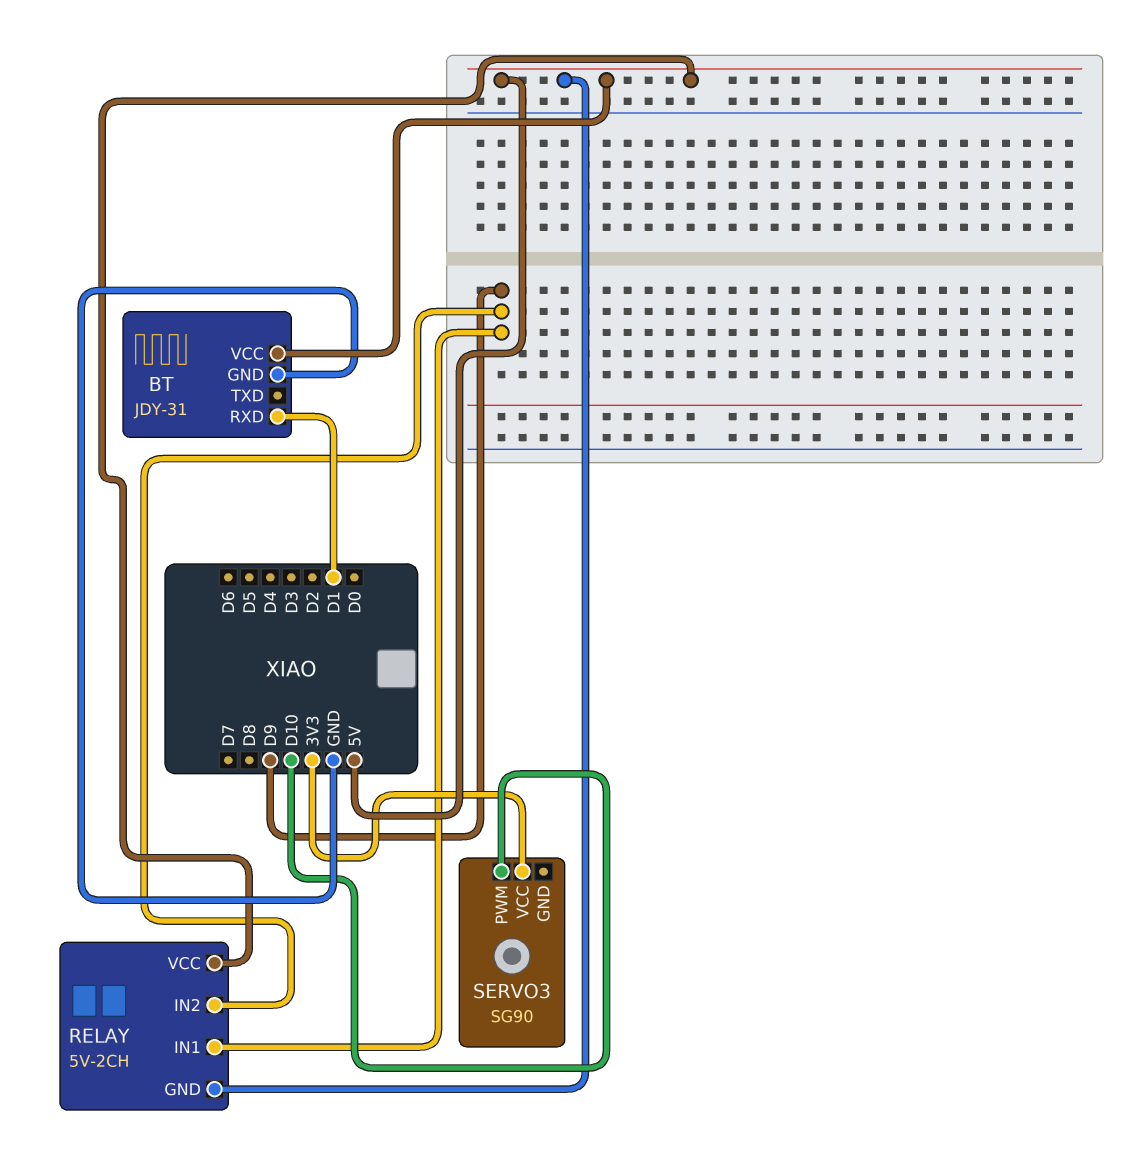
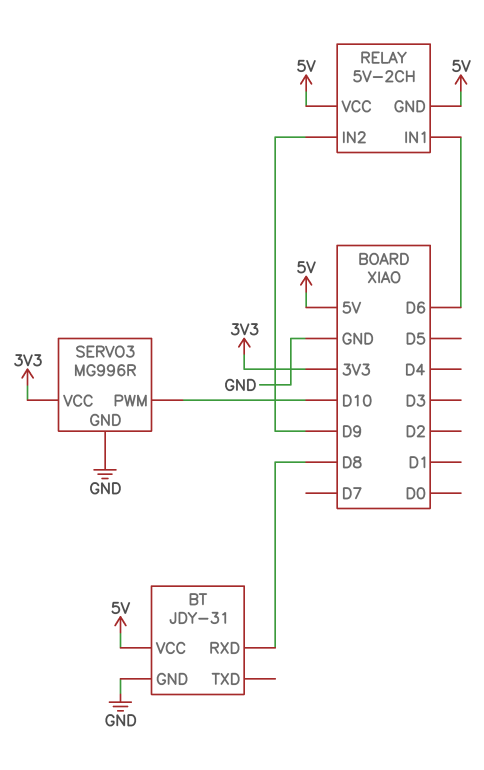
BT pin RXD: D1 -> D8
RELAY pin IN1: D9 -> D6
SERVO3: SG90 -> MG996R
SERVO3 pin GND: none -> GND

